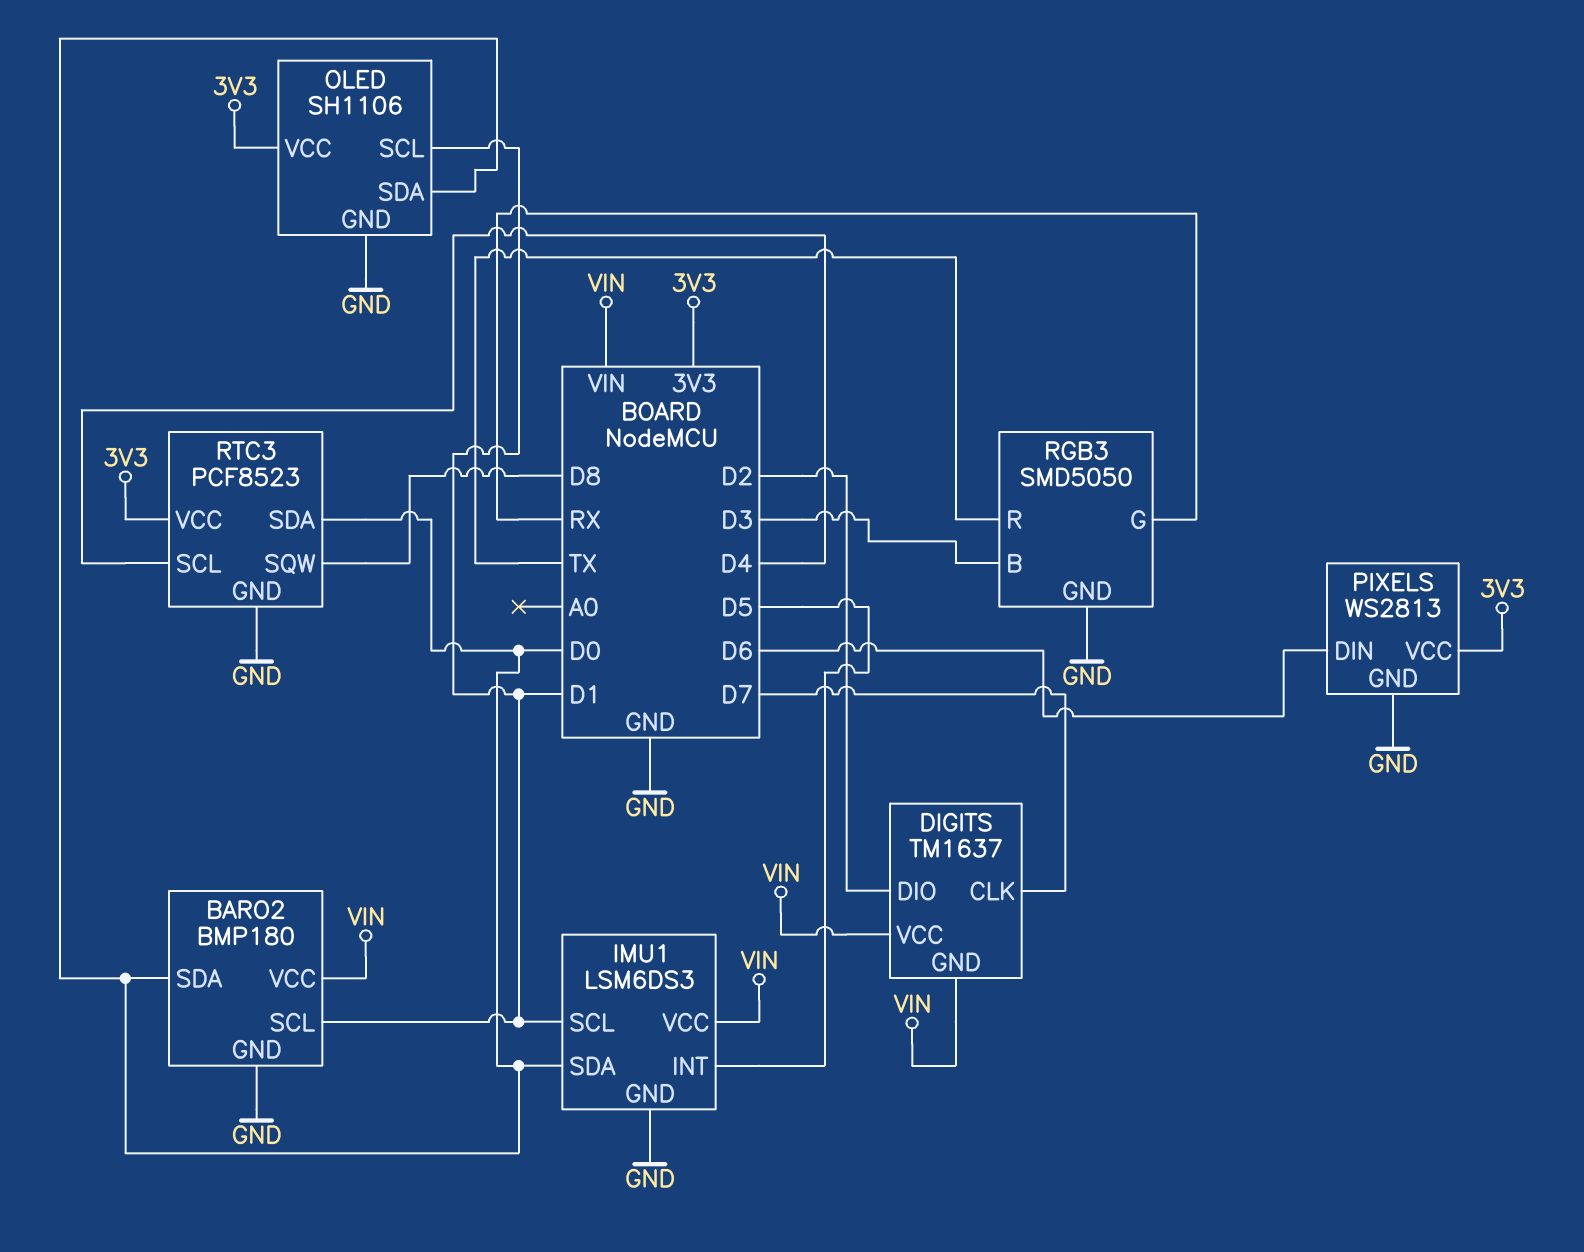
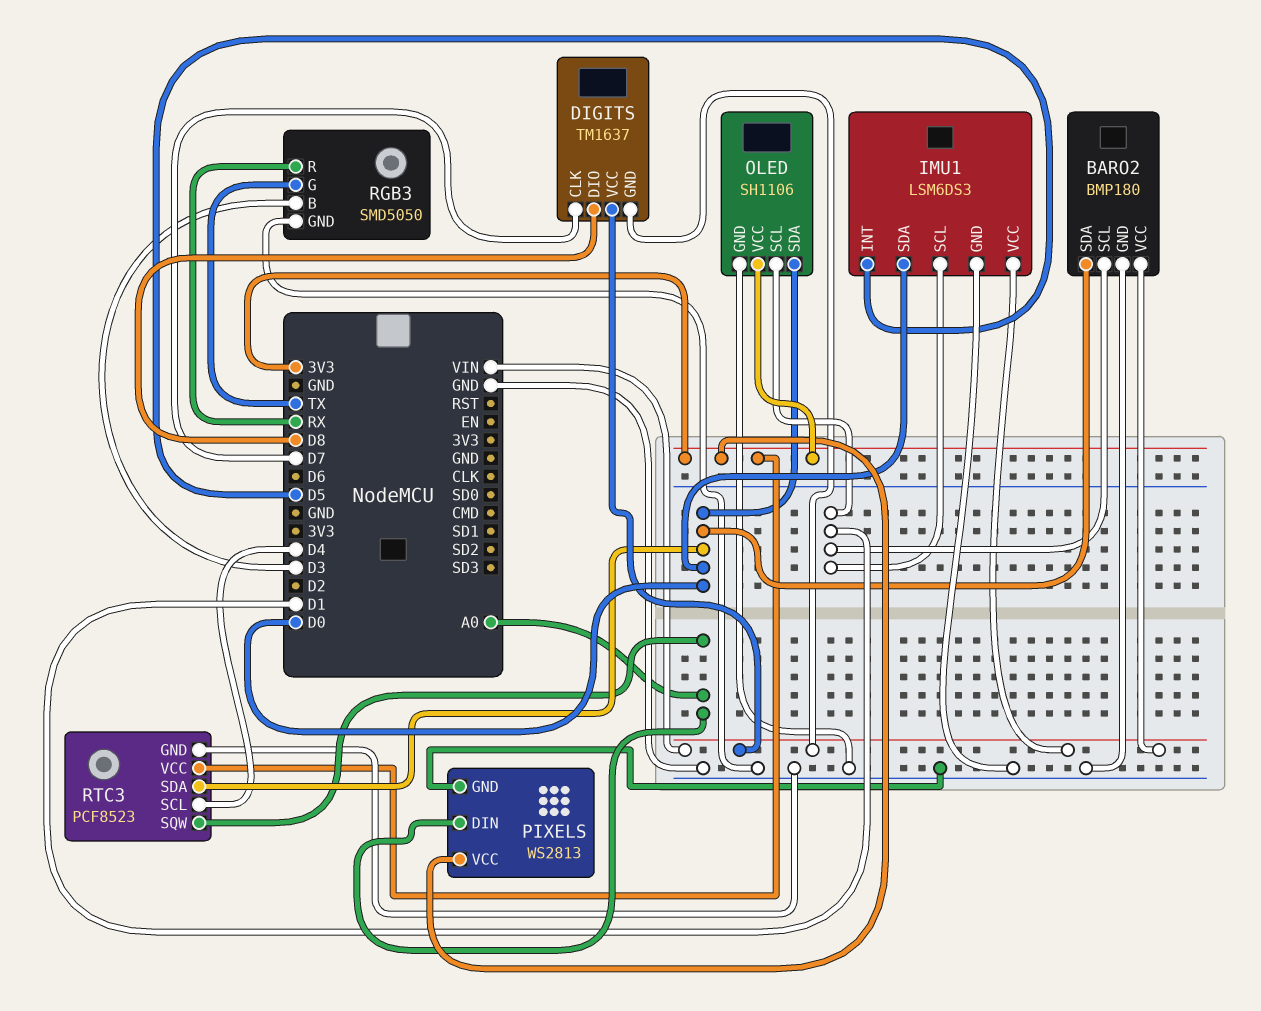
DIGITS pin DIO: D2 -> D8
PIXELS pin DIN: D6 -> A0
RGB3 pin G: RX -> TX
RGB3 pin R: TX -> RX
RTC3 pin SQW: D8 -> A0

